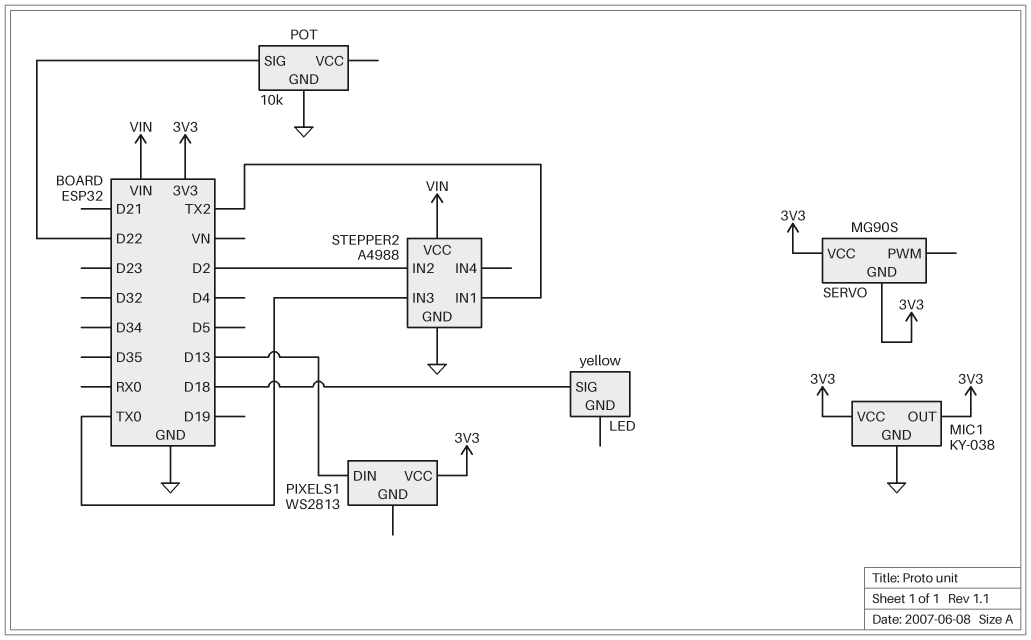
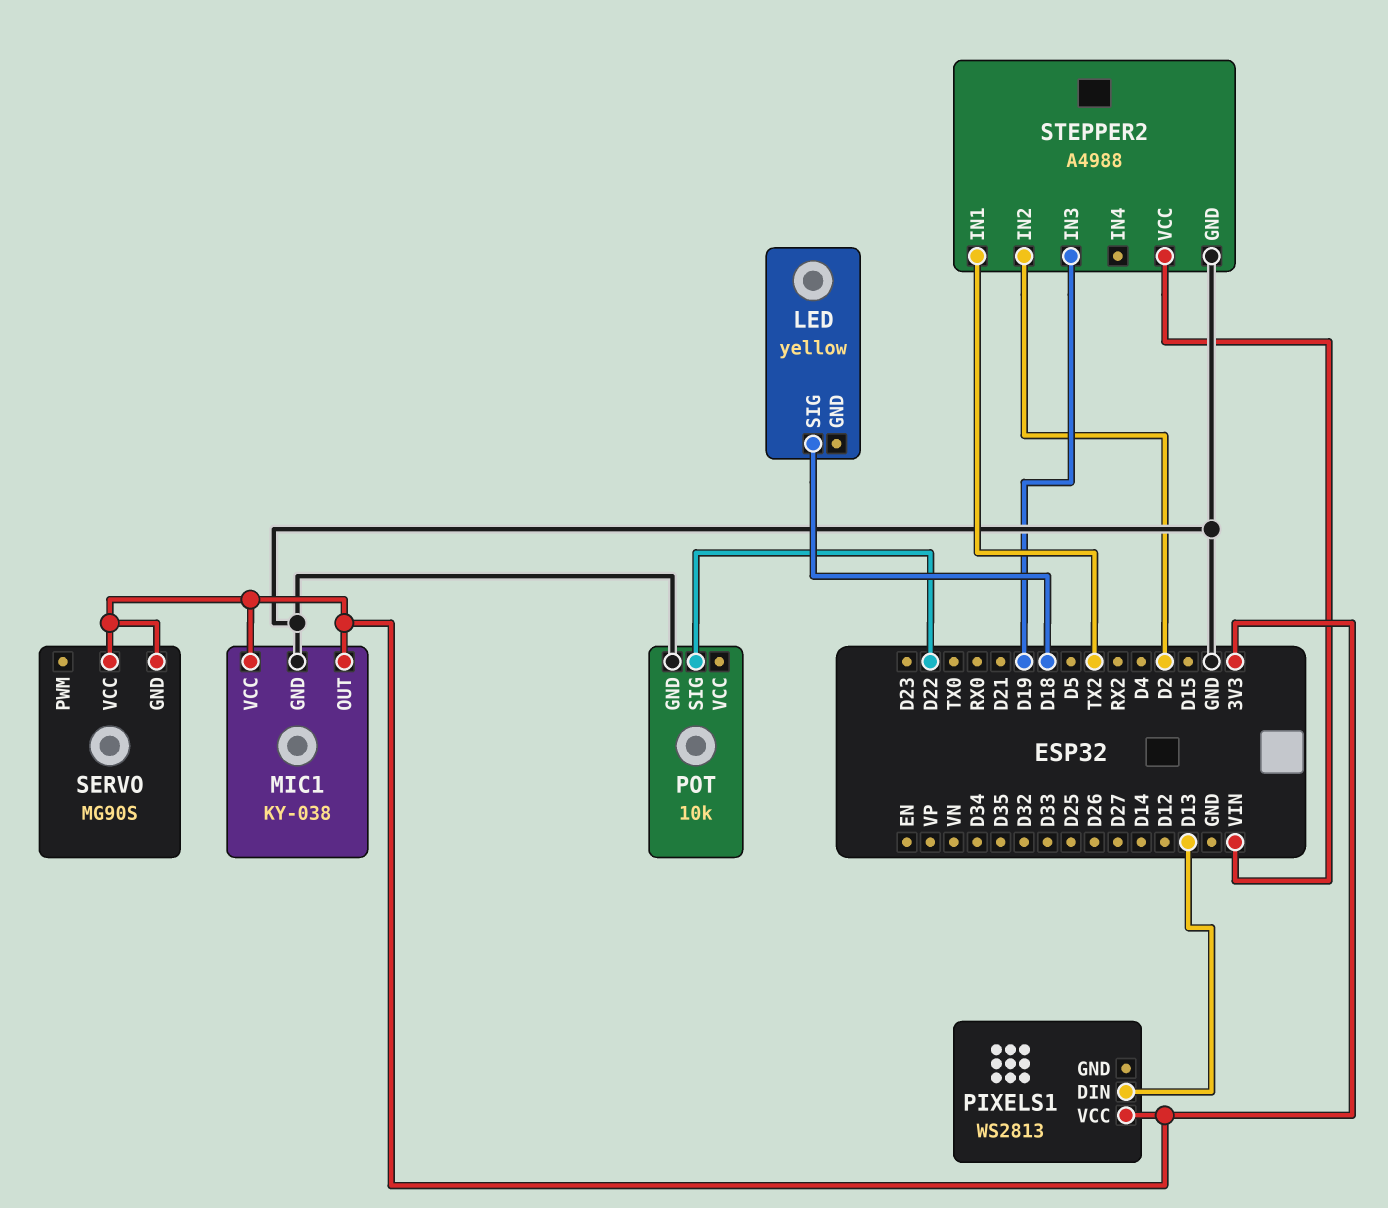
STEPPER2 pin IN3: TX0 -> D19

